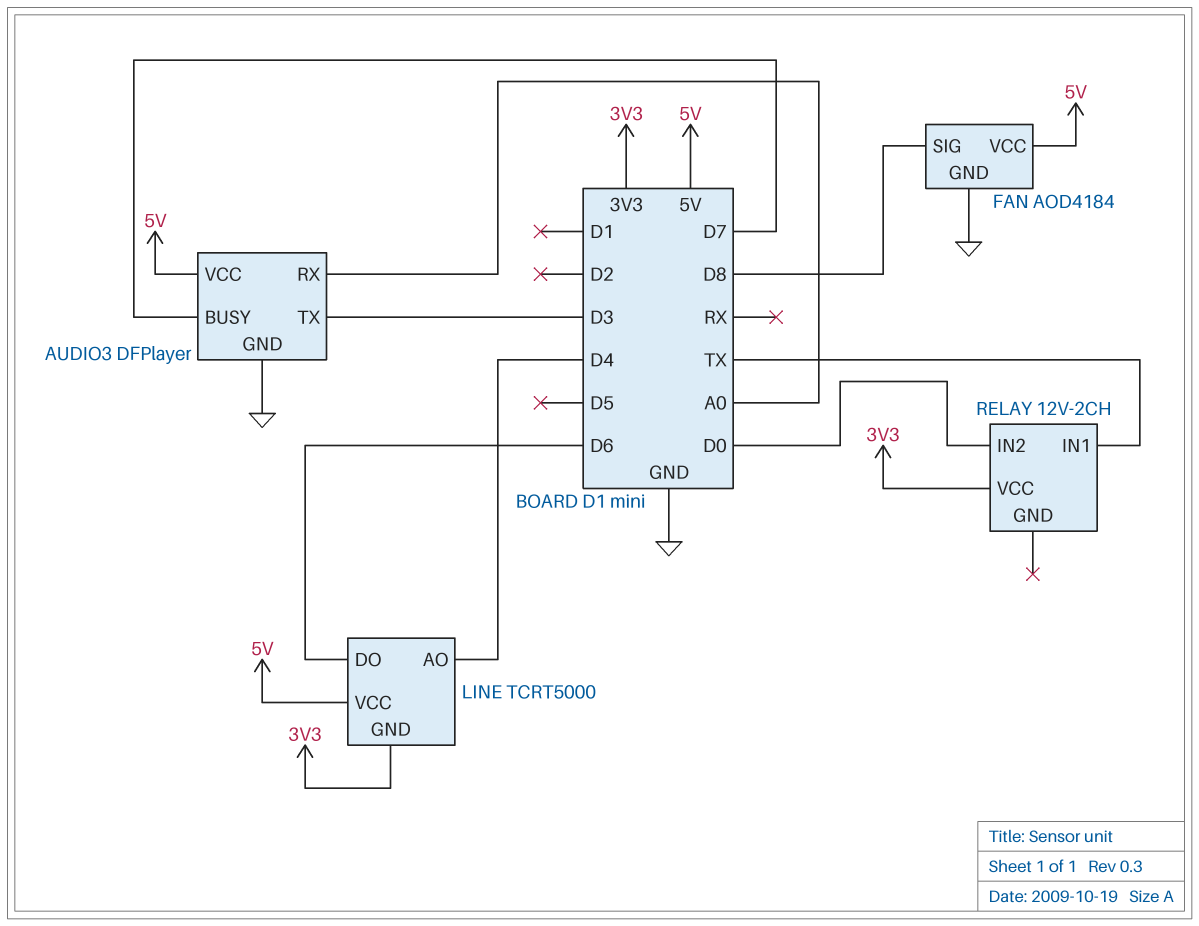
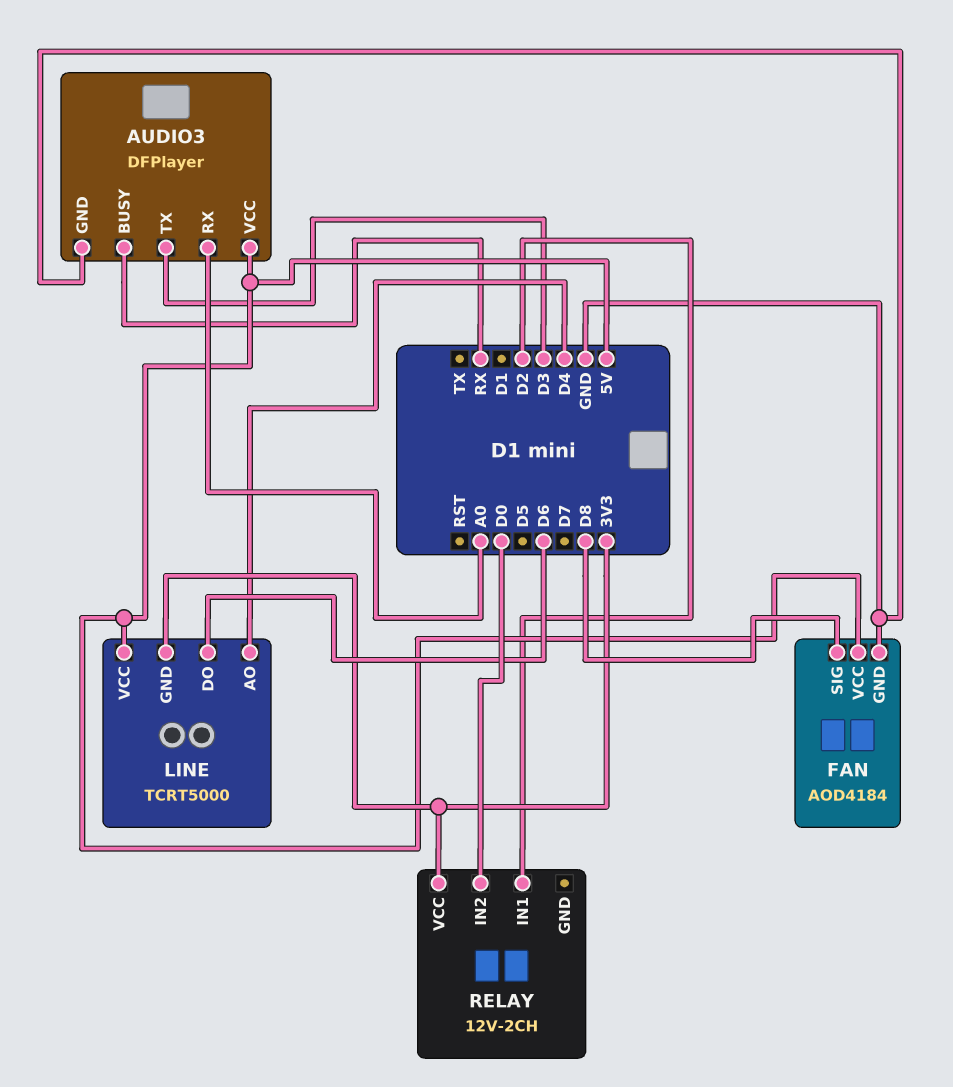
AUDIO3 pin BUSY: D7 -> RX
RELAY pin IN1: TX -> D2

